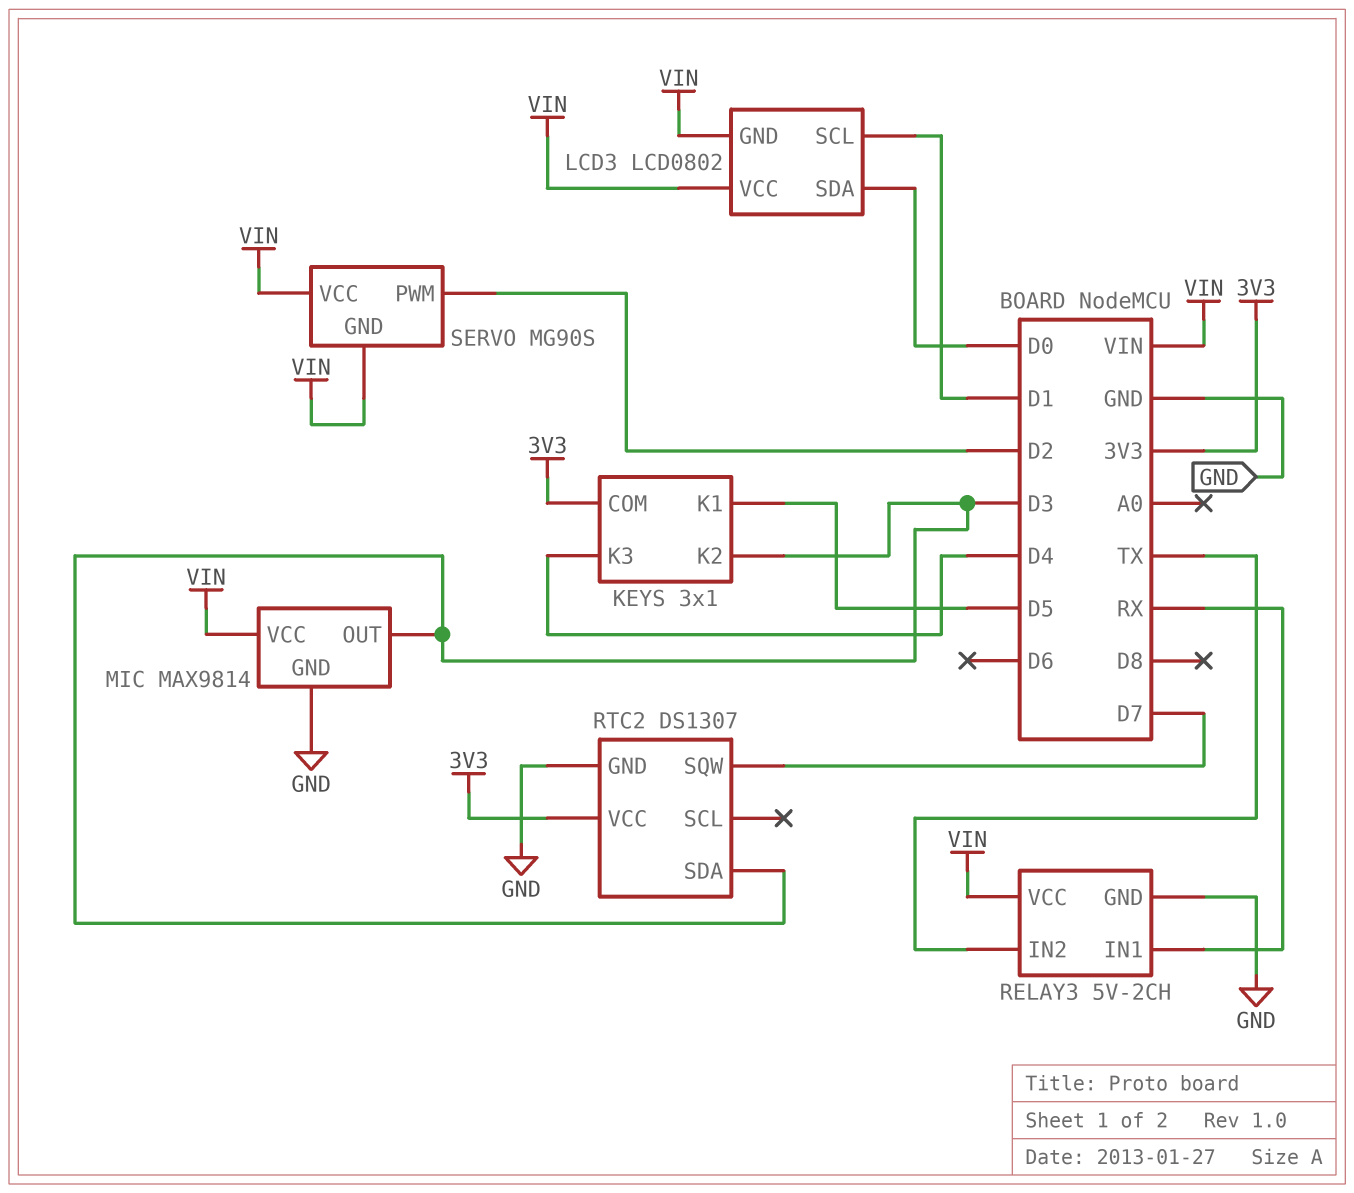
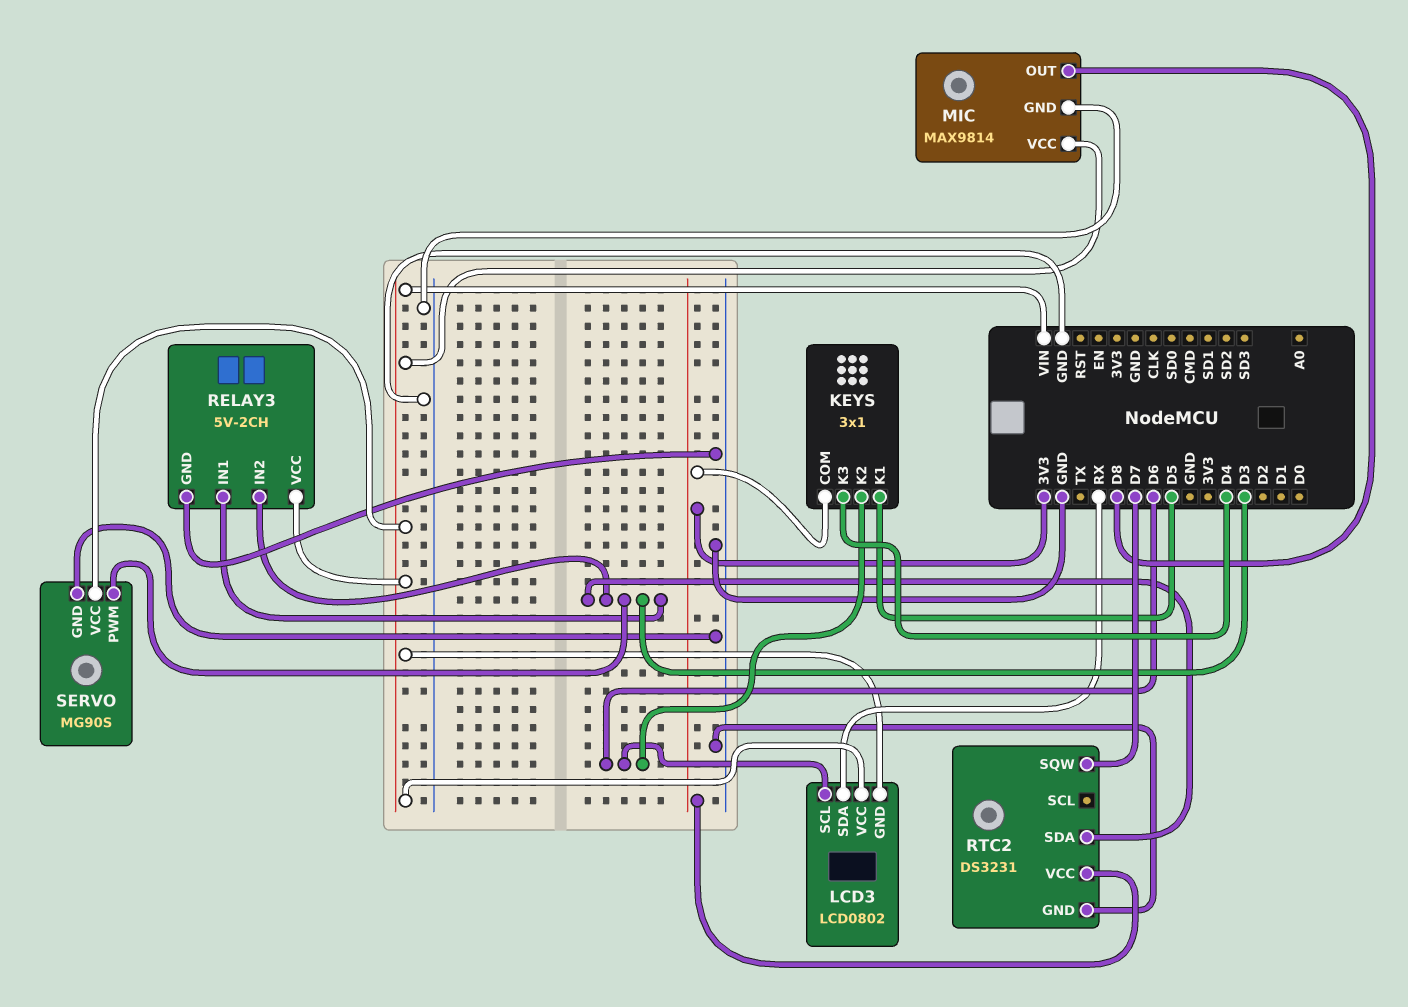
KEYS pin K2: D3 -> D6
LCD3 pin SCL: D1 -> D6
LCD3 pin SDA: D0 -> RX
MIC pin OUT: D3 -> D8
RELAY3 pin IN1: RX -> D3
RELAY3 pin IN2: TX -> D3
RTC2: DS1307 -> DS3231
SERVO pin GND: VIN -> GND
SERVO pin PWM: D2 -> D3

